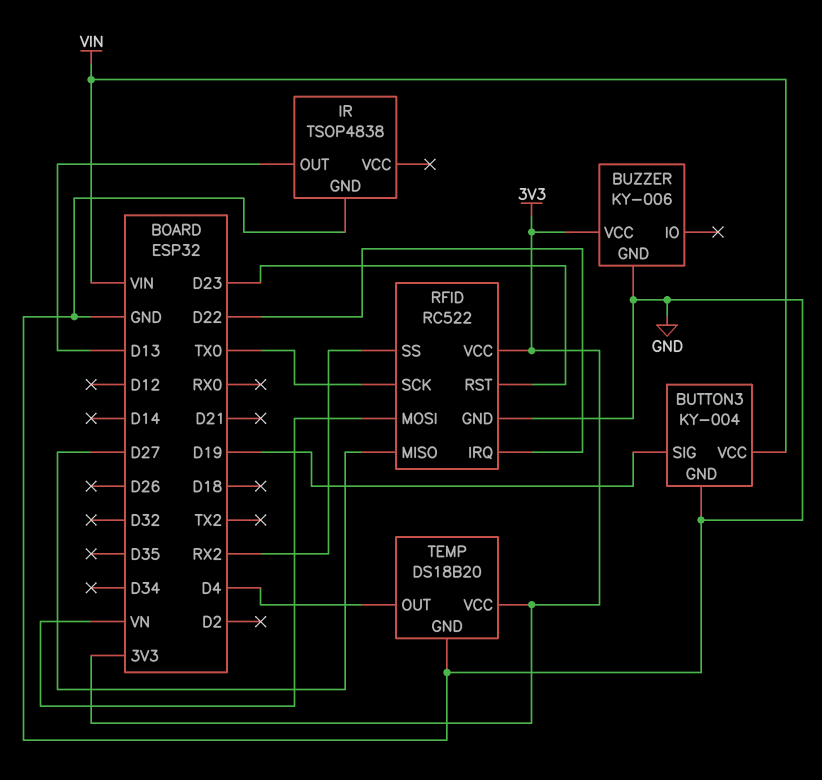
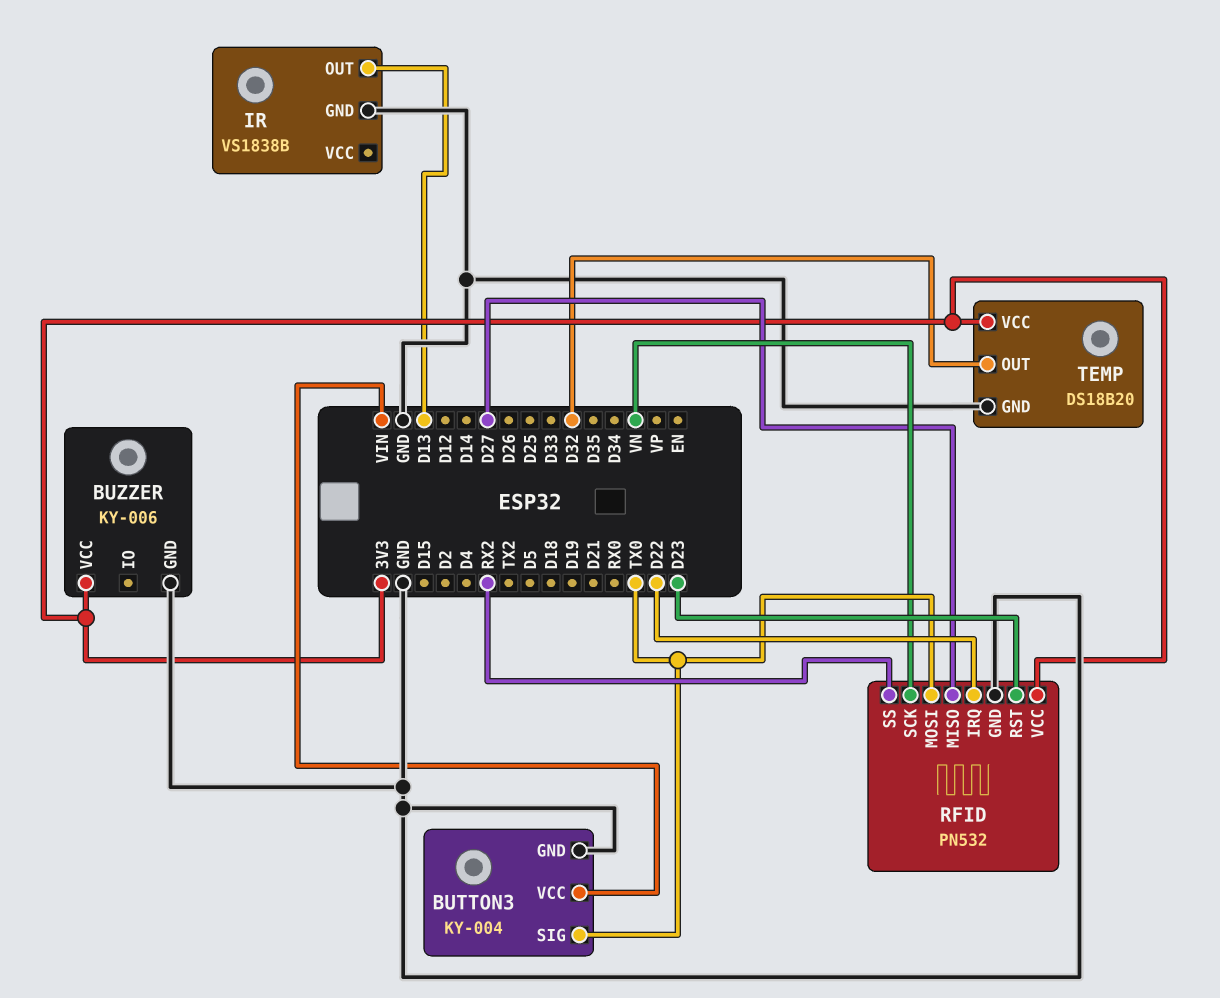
BUTTON3 pin SIG: D19 -> TX0
IR: TSOP4838 -> VS1838B
RFID: RC522 -> PN532
RFID pin MOSI: VN -> TX0
RFID pin SCK: TX0 -> VN
TEMP pin OUT: D4 -> D32

